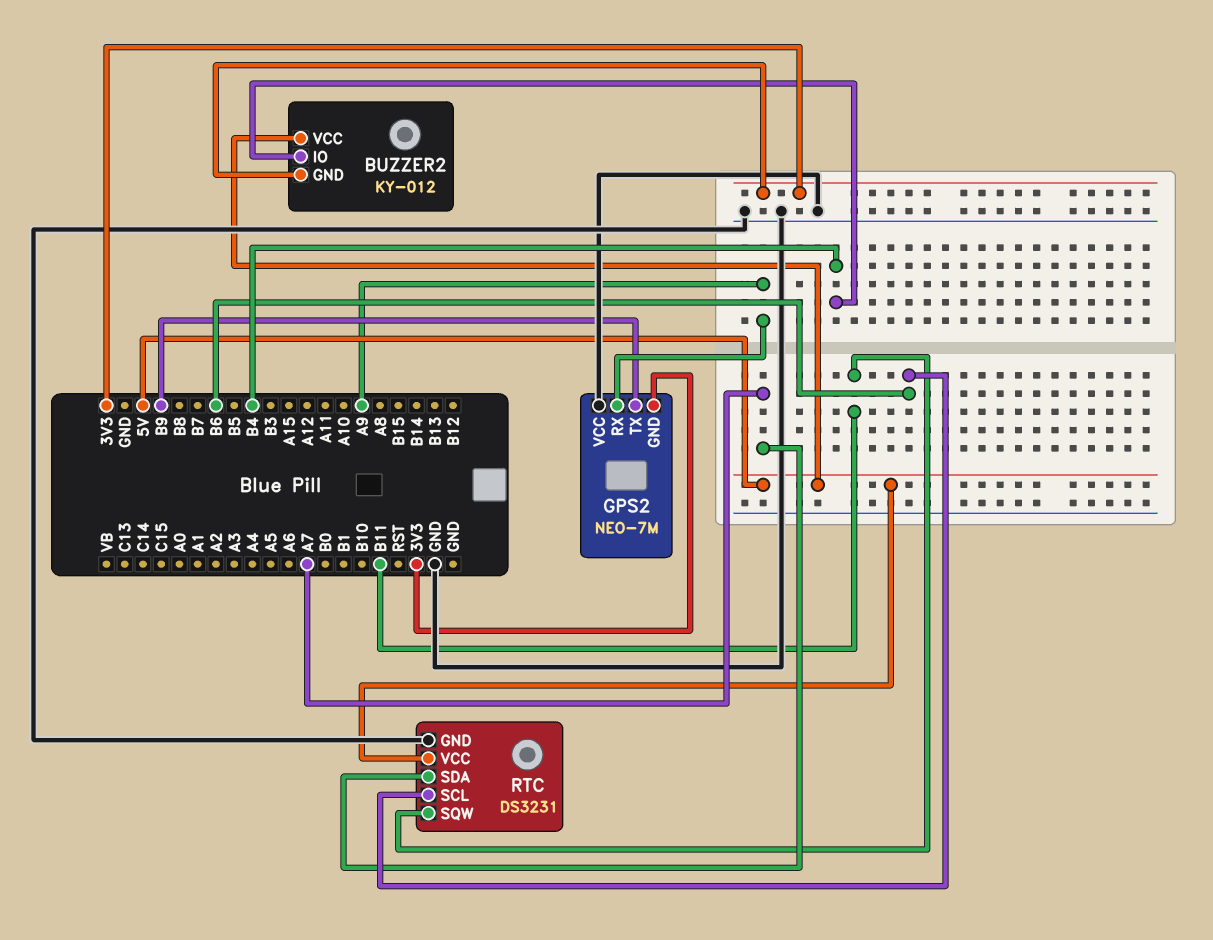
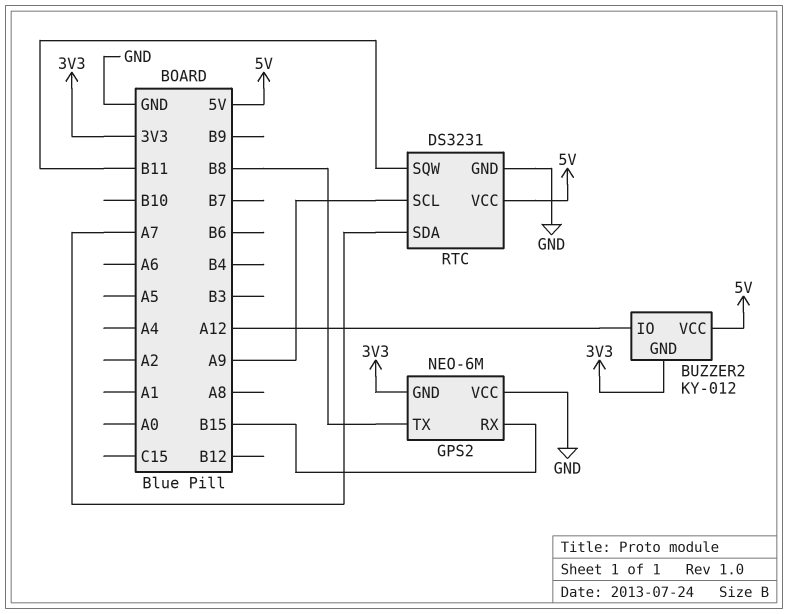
BUZZER2 pin IO: B4 -> A12
GPS2: NEO-7M -> NEO-6M
GPS2 pin RX: A9 -> B15
GPS2 pin TX: B9 -> B8
RTC pin SCL: B6 -> A9

